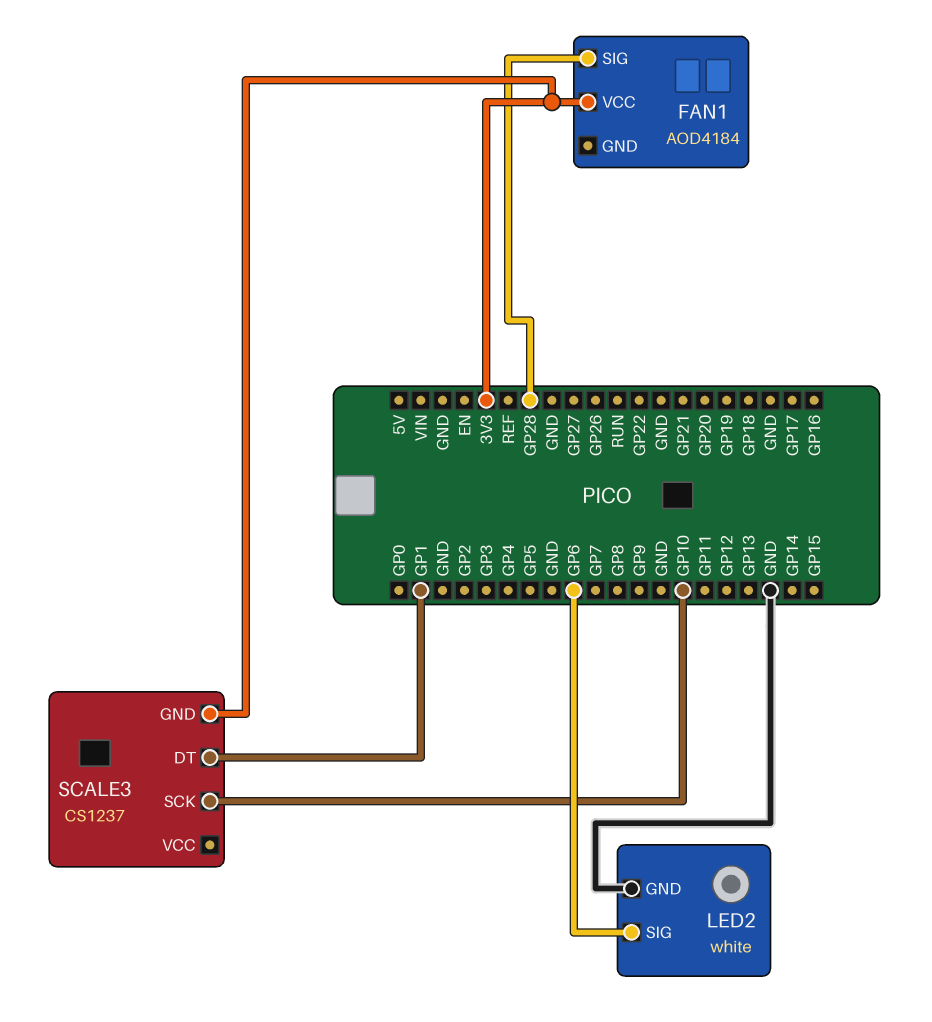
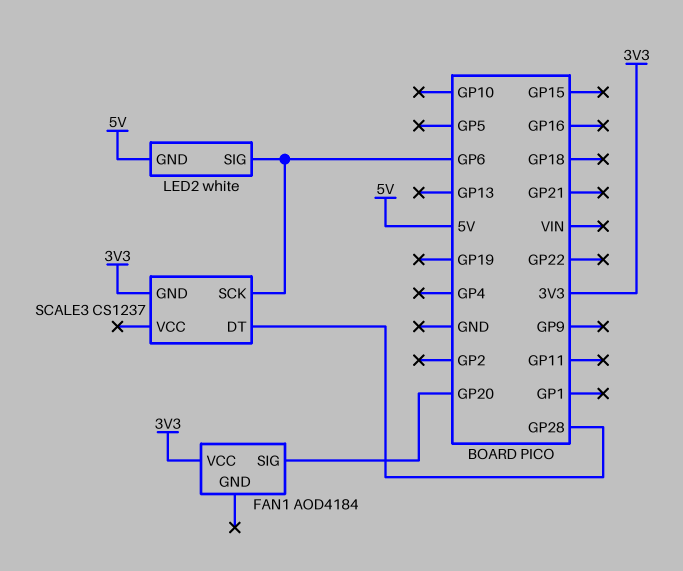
FAN1 pin SIG: GP28 -> GP20
LED2 pin GND: GND -> 5V
SCALE3 pin DT: GP1 -> GP28
SCALE3 pin SCK: GP10 -> GP6

